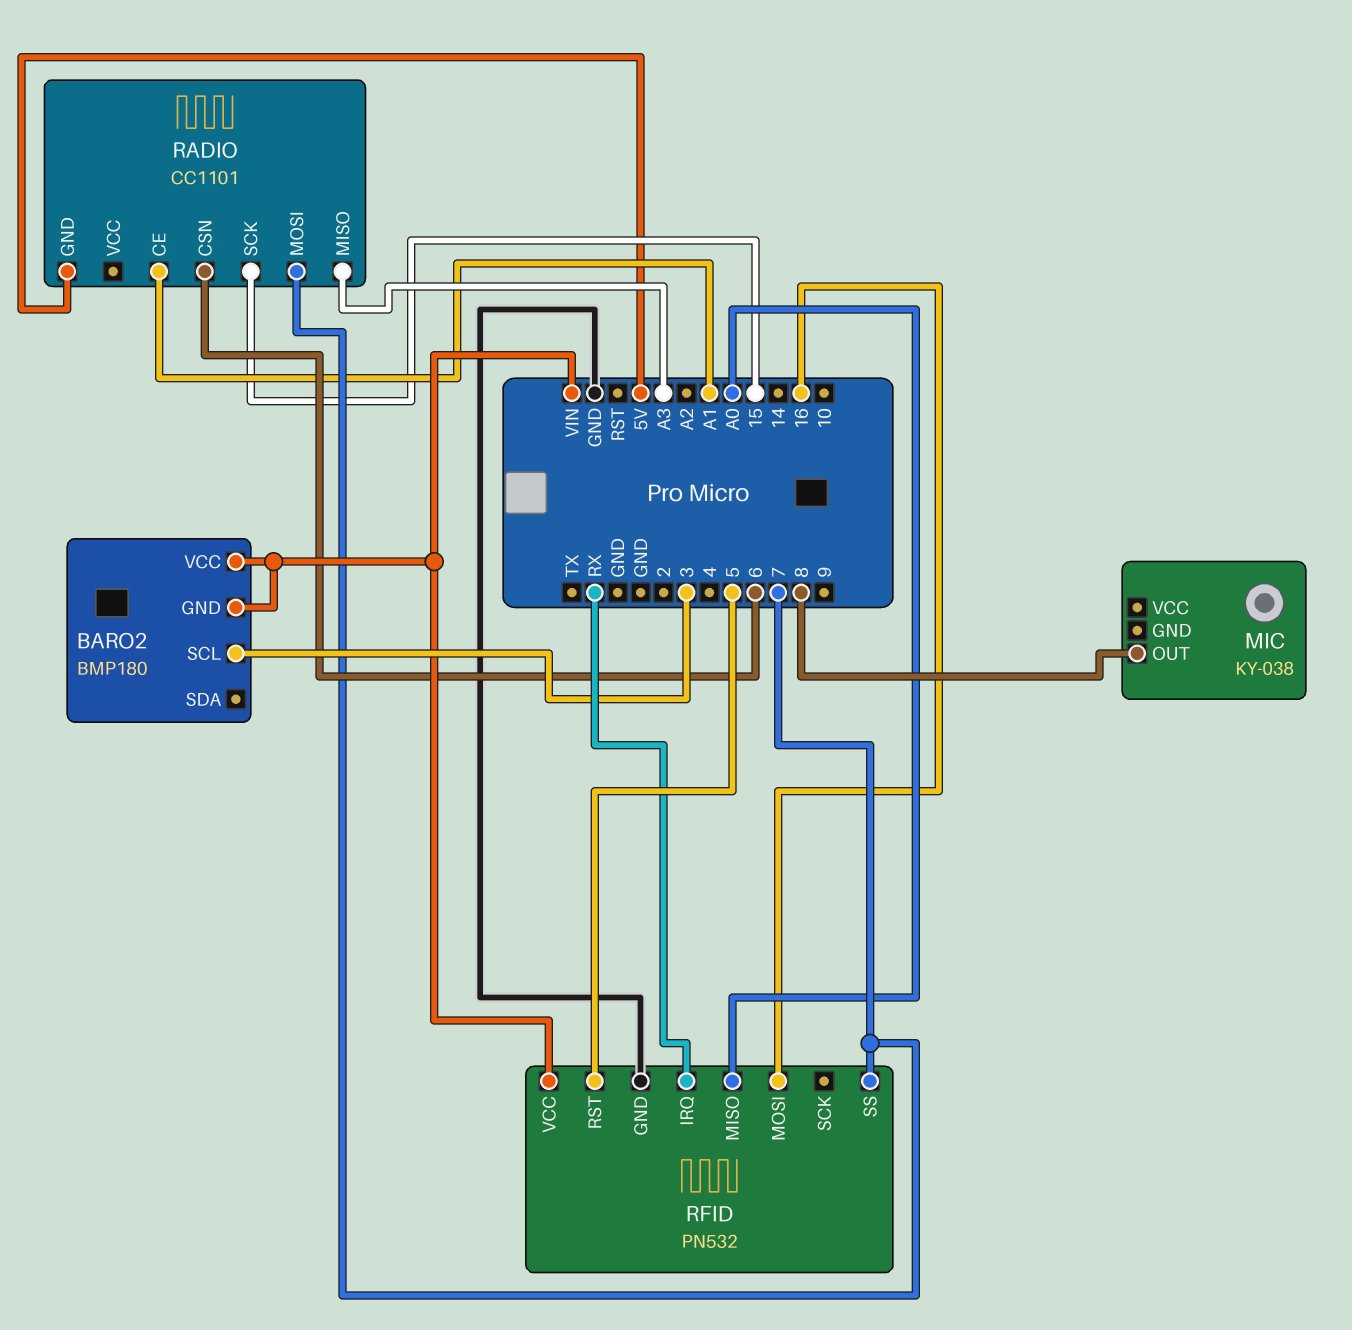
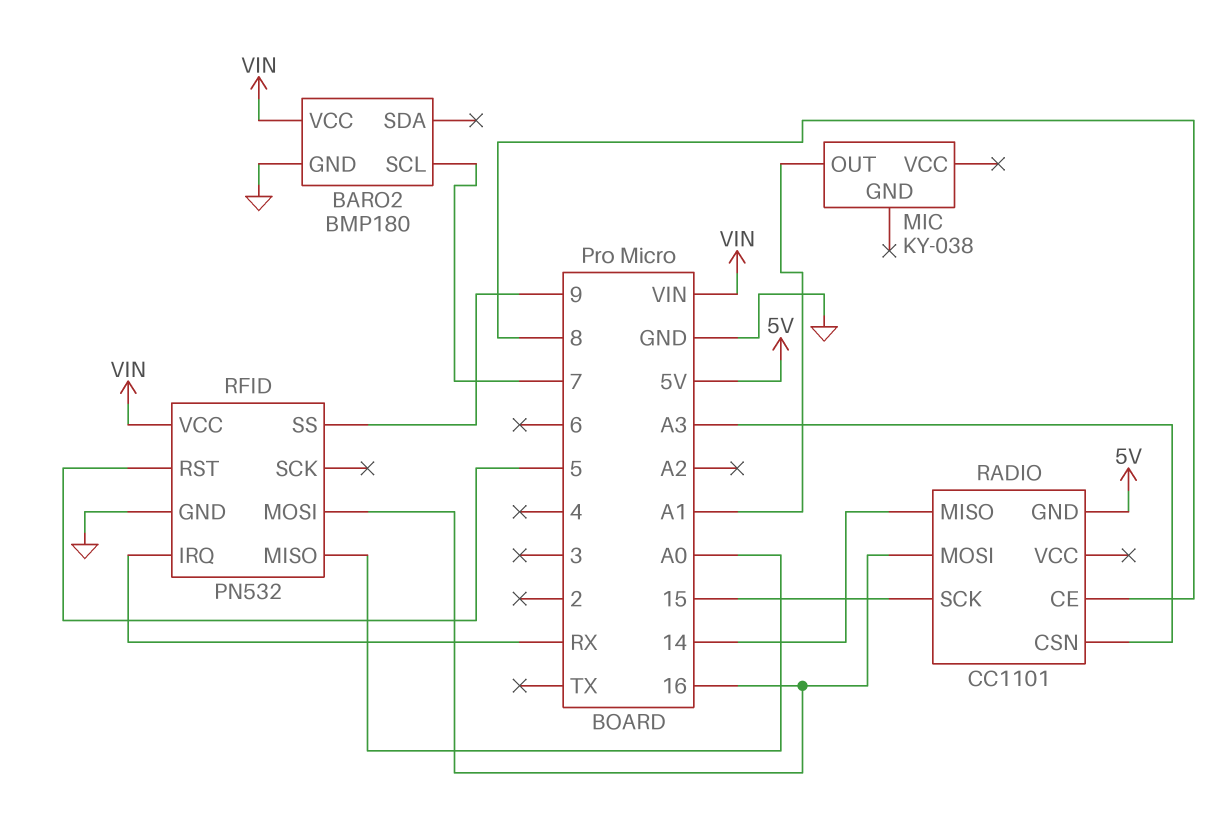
BARO2 pin GND: VIN -> GND
BARO2 pin SCL: 3 -> 7
MIC pin OUT: 8 -> A1
RADIO pin CE: A1 -> 8
RADIO pin CSN: 6 -> A3
RADIO pin MISO: A3 -> 14
RADIO pin MOSI: 7 -> 16
RFID pin SS: 7 -> 9

